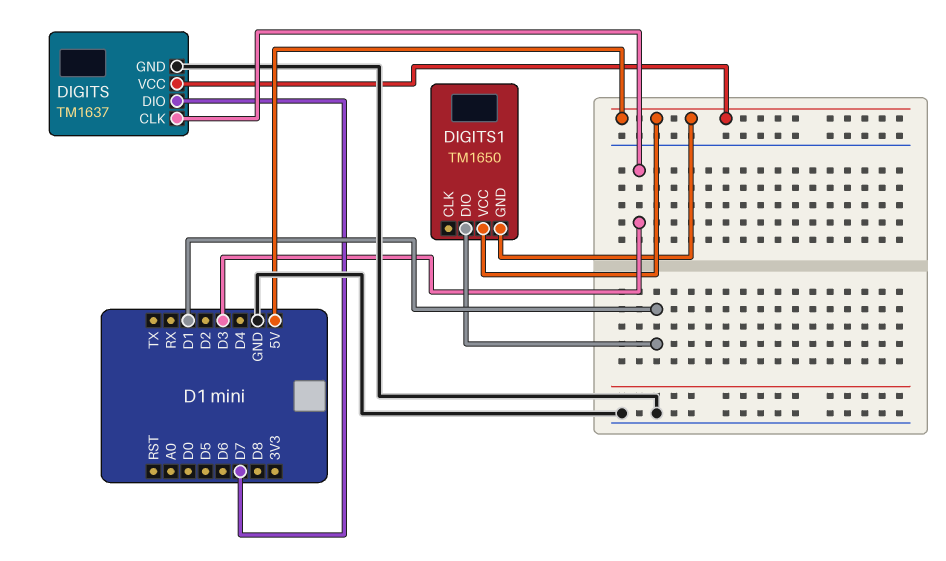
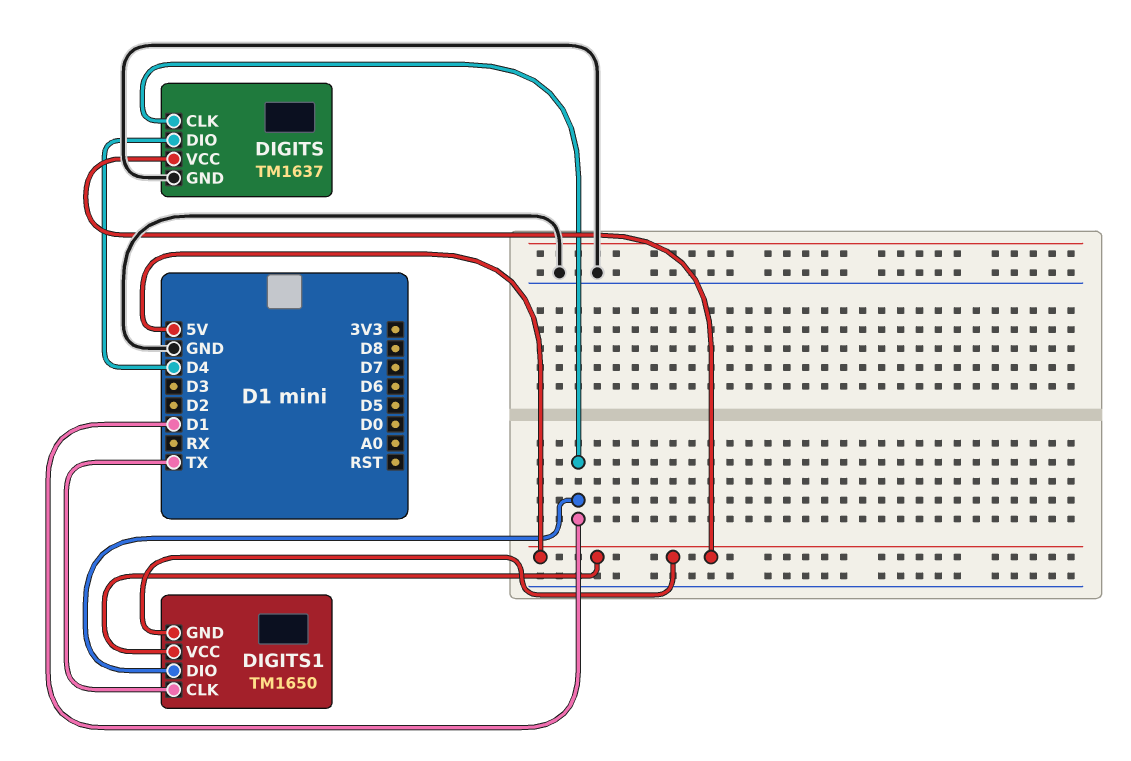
DIGITS pin CLK: D3 -> D1
DIGITS pin DIO: D7 -> D4
DIGITS1 pin CLK: none -> TX

